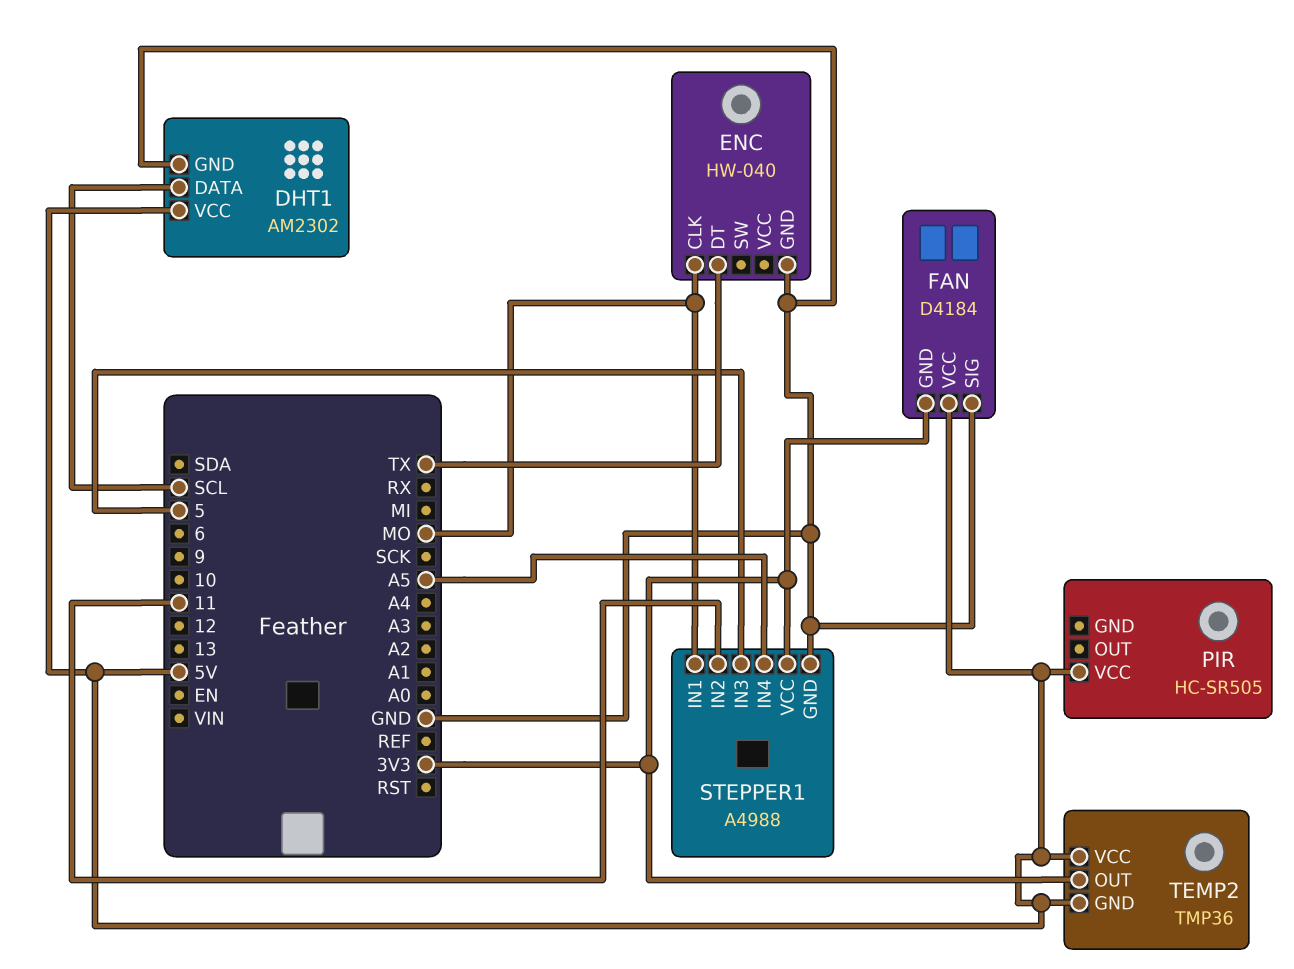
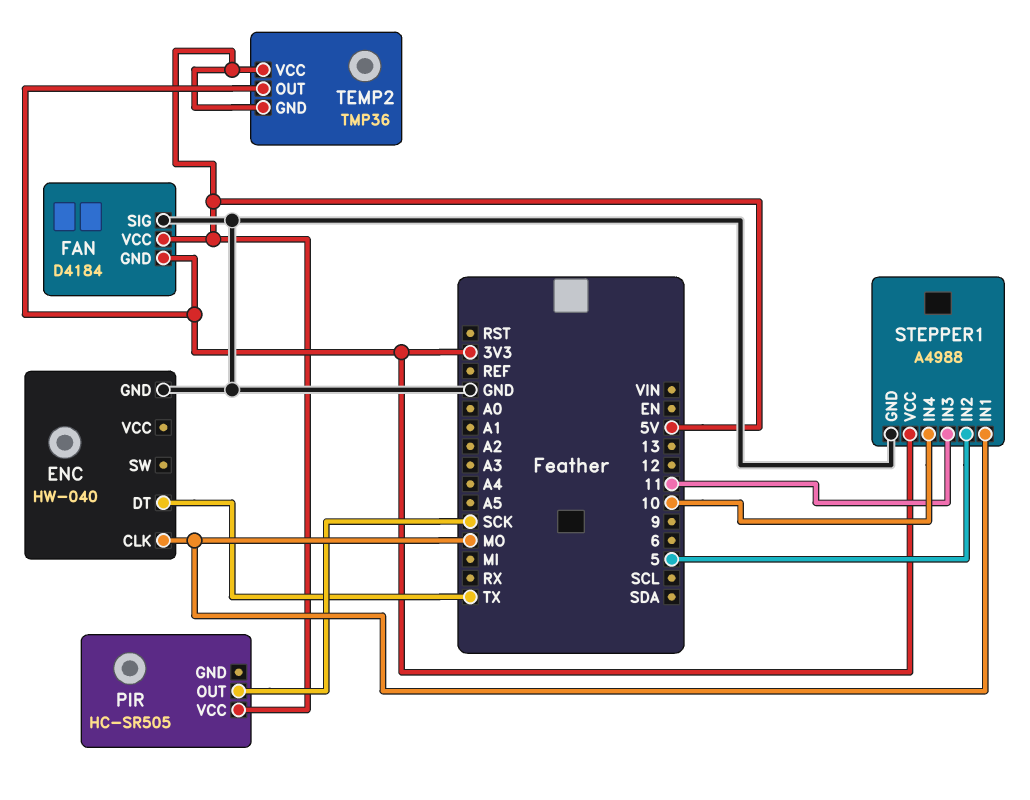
DHT1: AM2302 -> none
DHT1 pin DATA: SCL -> none
DHT1 pin GND: GND -> none
DHT1 pin VCC: 5V -> none
PIR pin OUT: none -> SCK
STEPPER1 pin IN2: 11 -> 5
STEPPER1 pin IN3: 5 -> 11
STEPPER1 pin IN4: A5 -> 10

